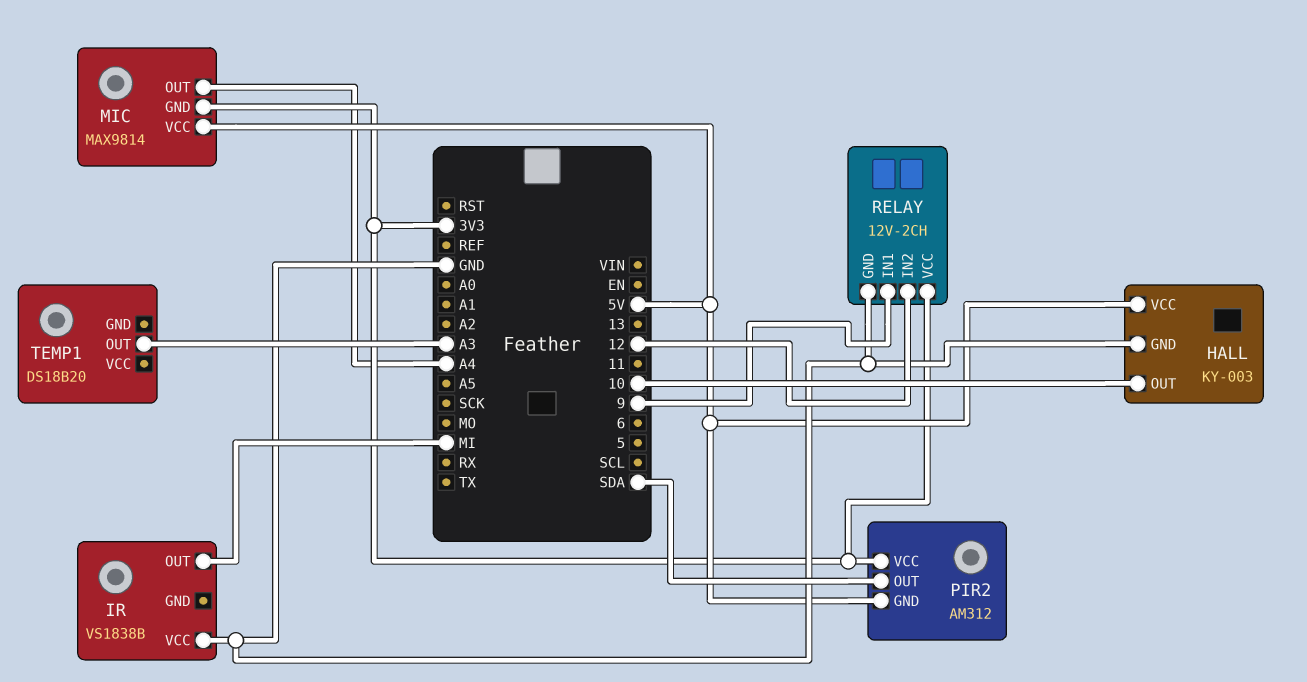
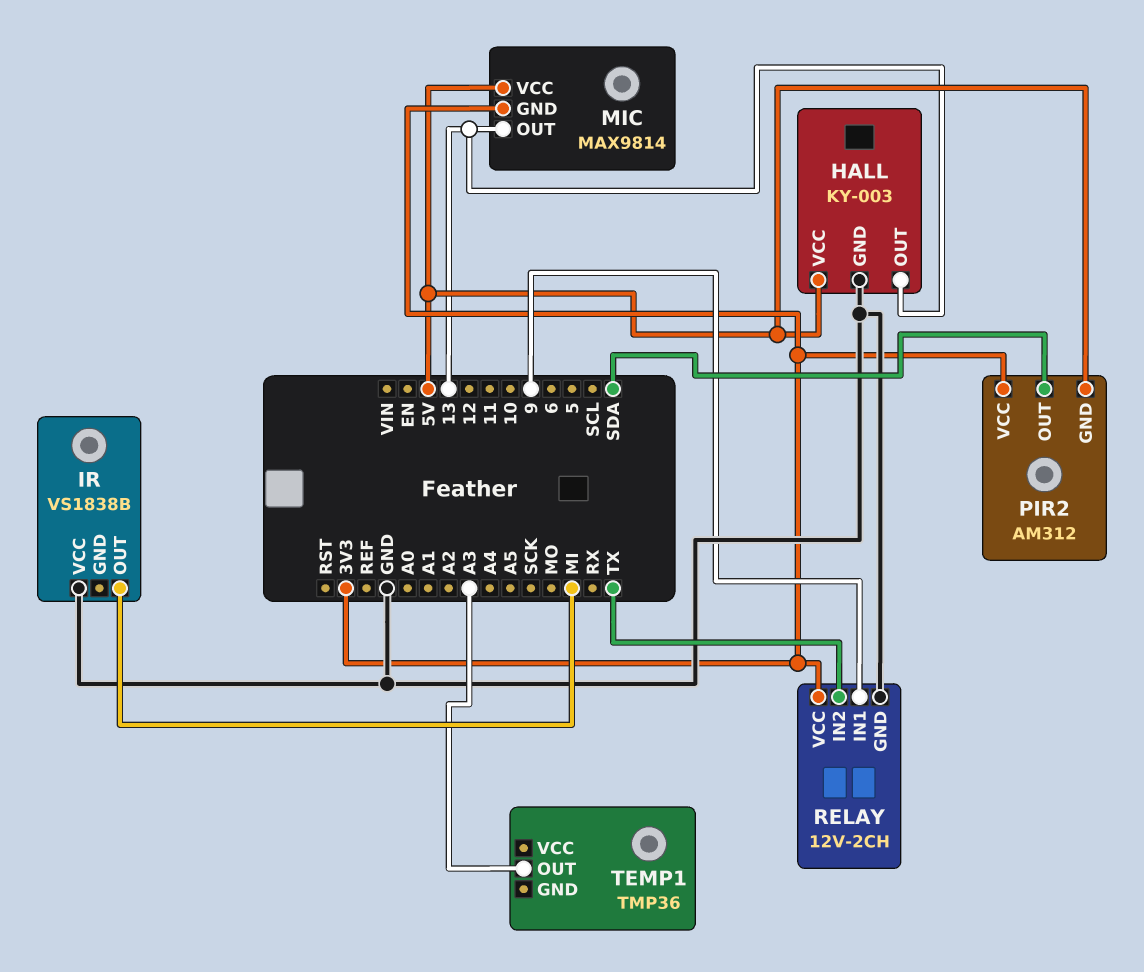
HALL pin OUT: 10 -> 13
MIC pin OUT: A4 -> 13
RELAY pin IN2: 12 -> TX
TEMP1: DS18B20 -> TMP36

